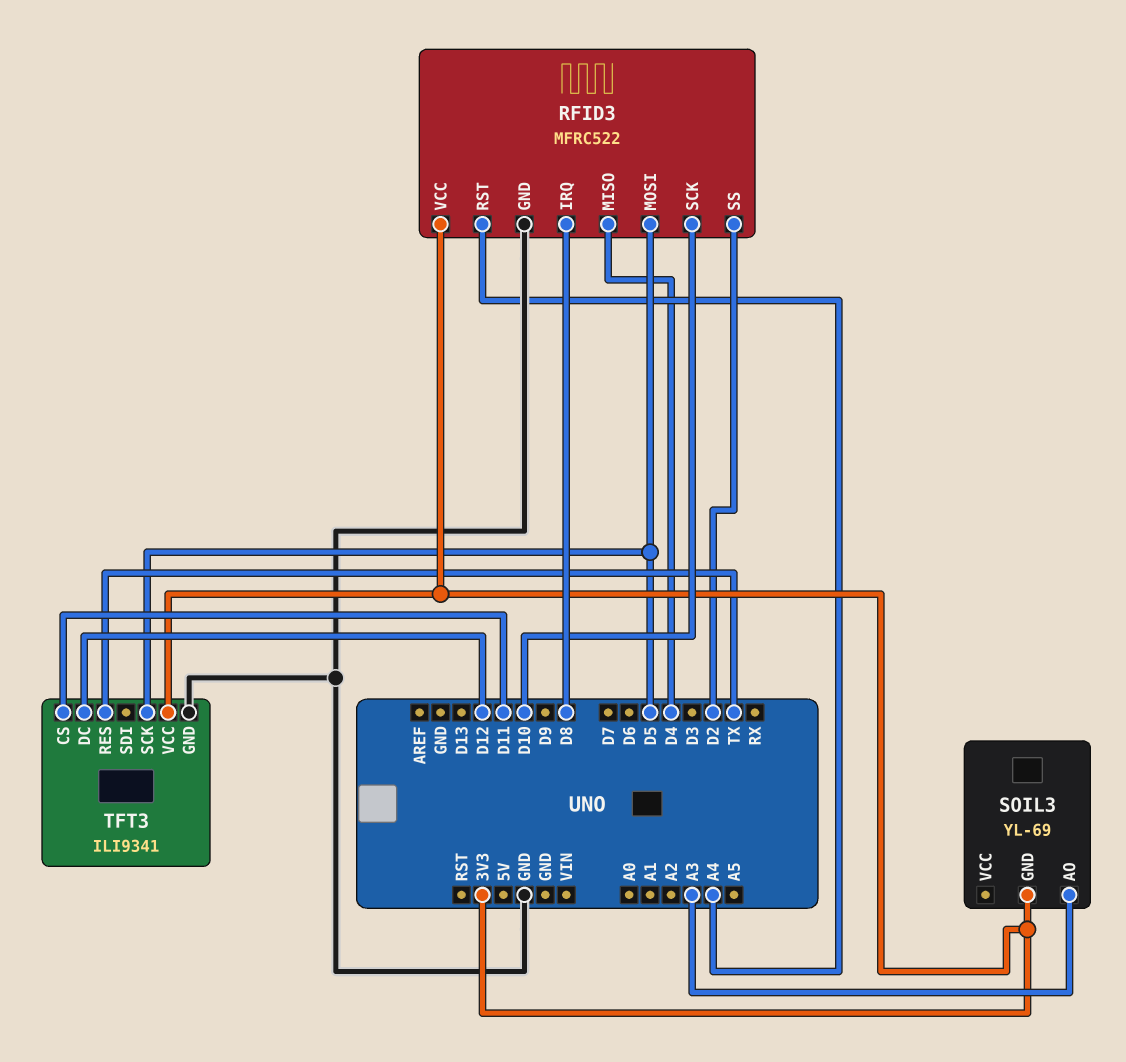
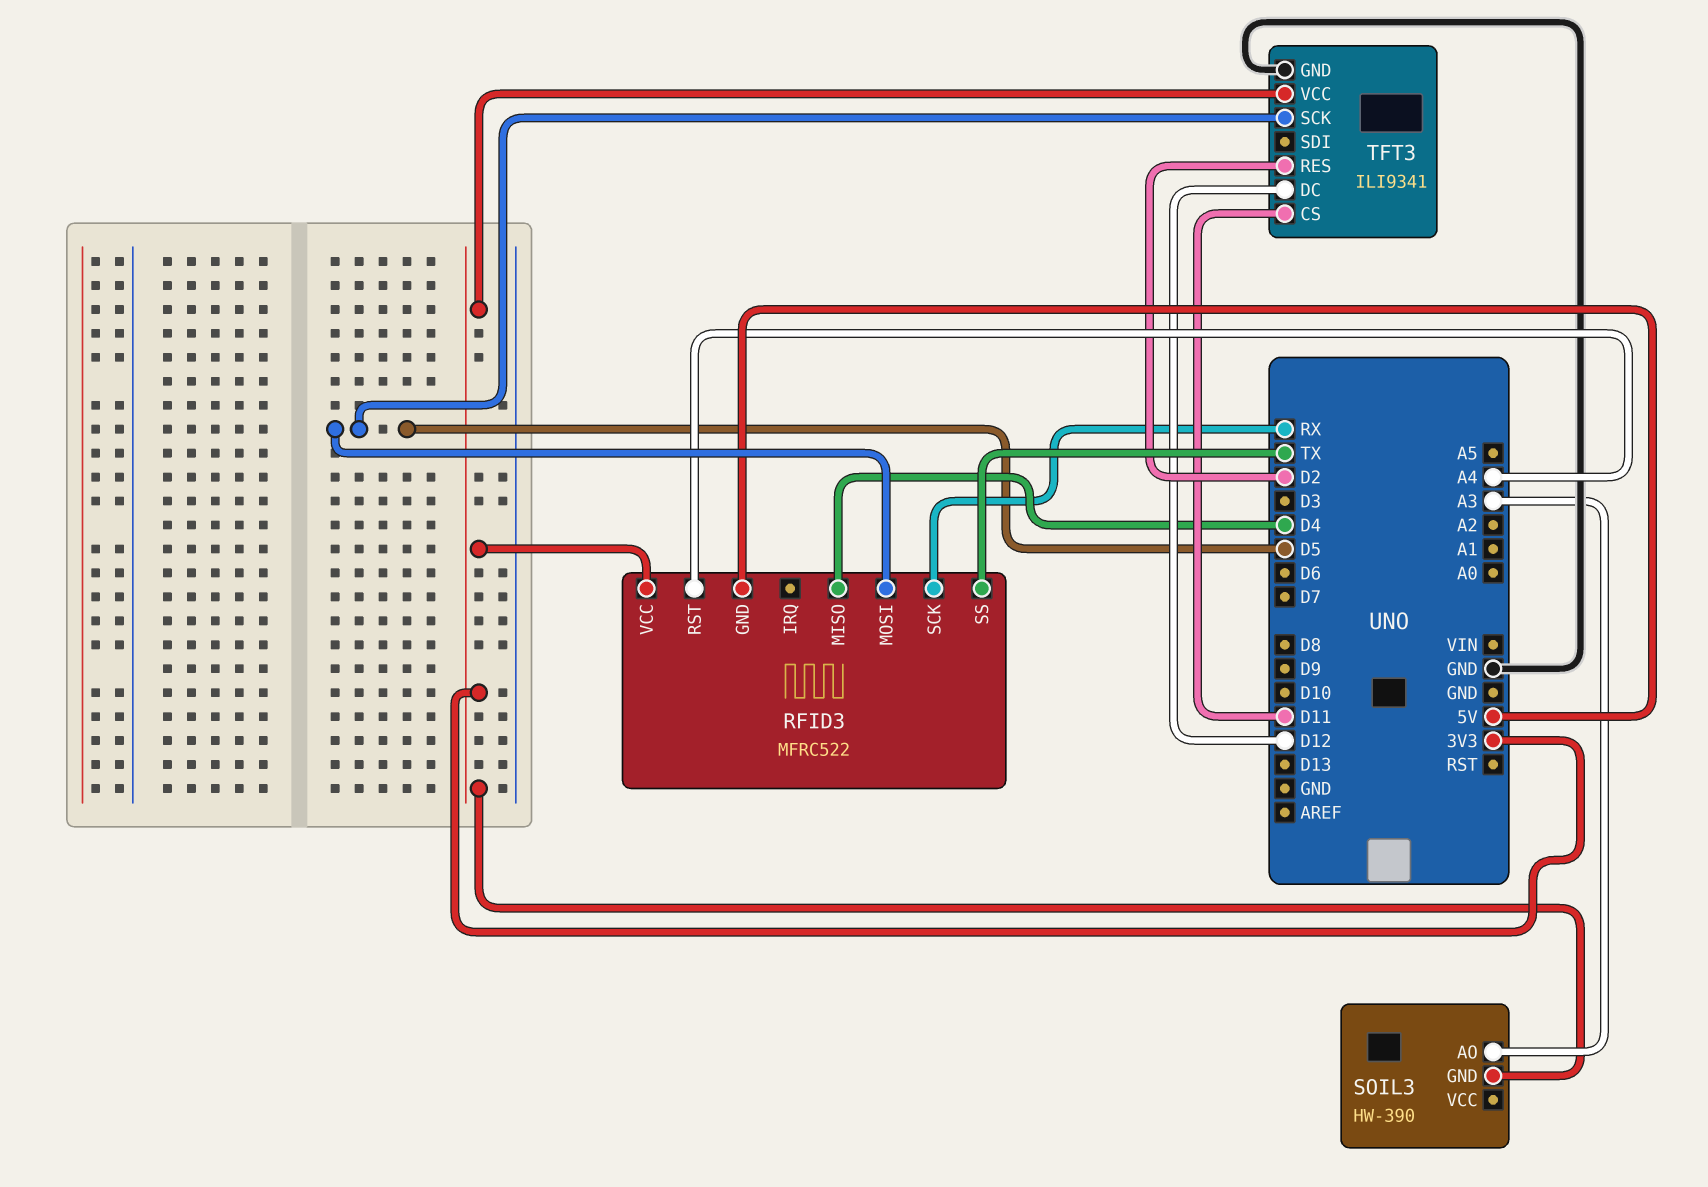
RFID3 pin GND: GND -> 5V
RFID3 pin IRQ: D8 -> none
RFID3 pin SCK: D10 -> RX
RFID3 pin SS: D2 -> TX
SOIL3: YL-69 -> HW-390
TFT3 pin RES: TX -> D2

